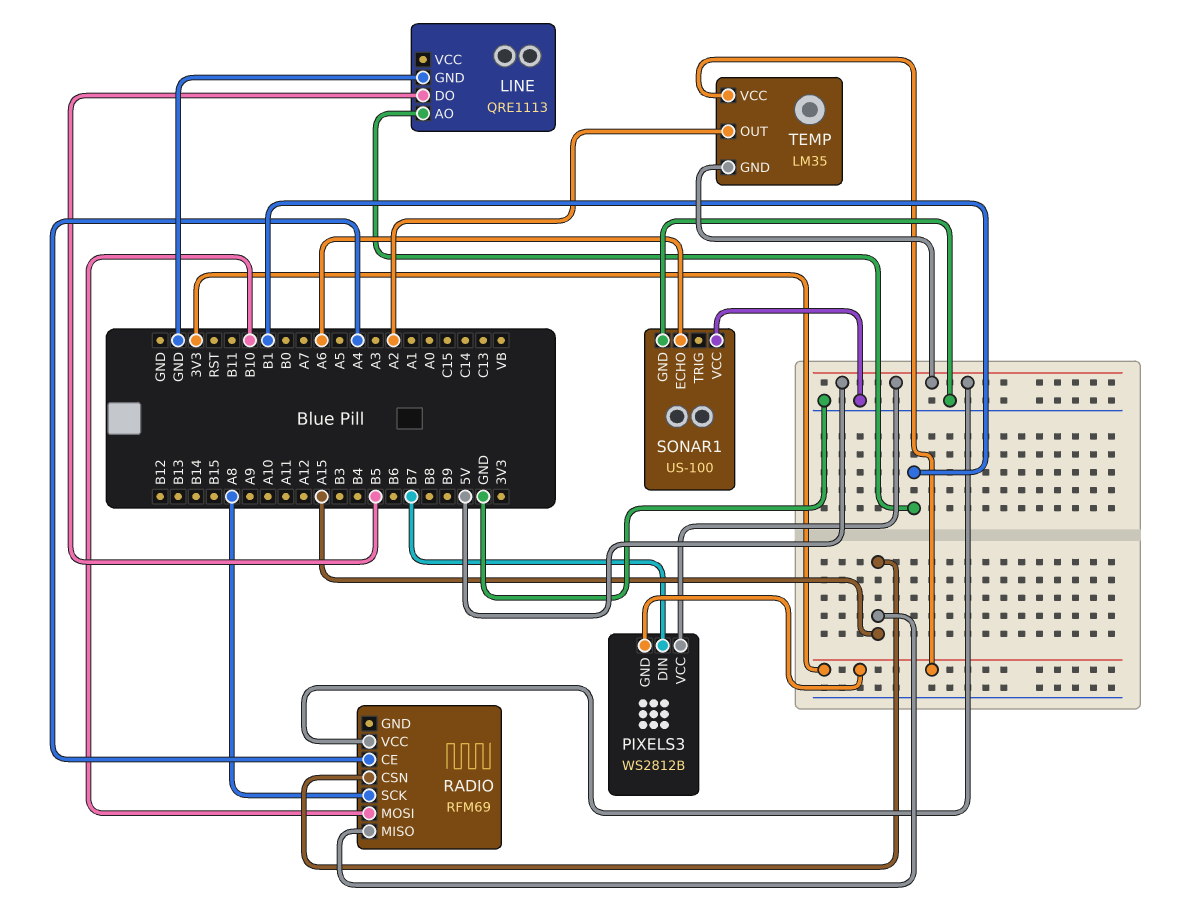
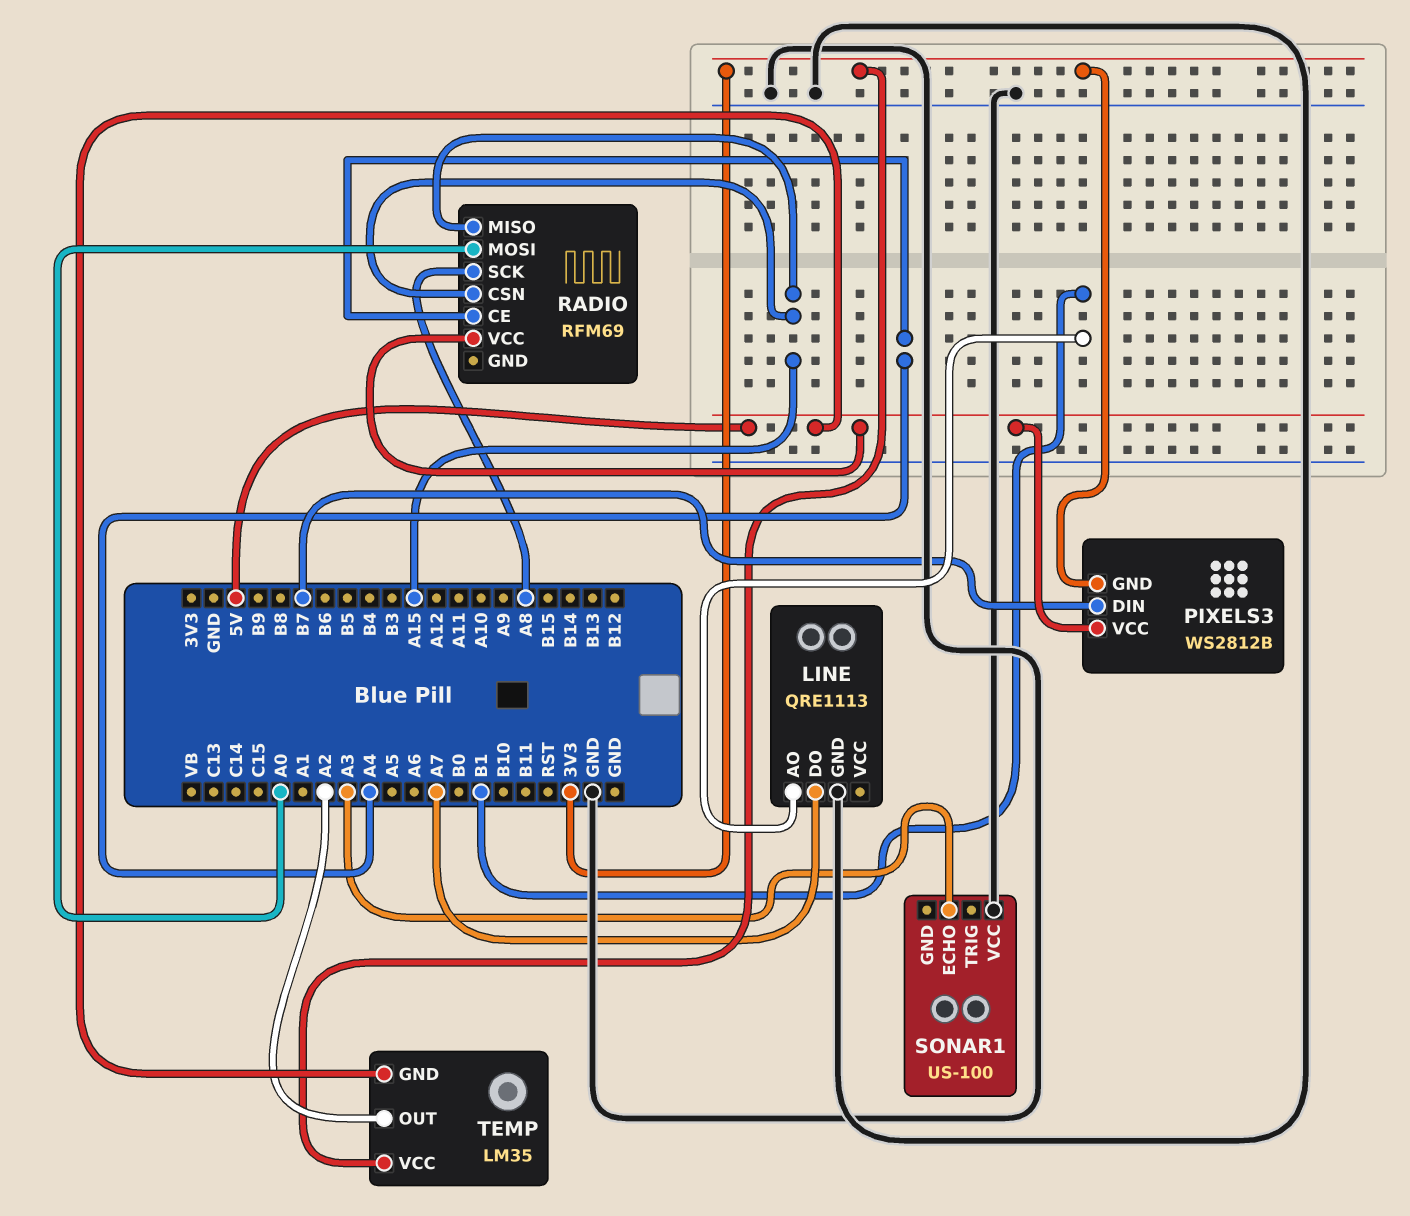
LINE pin DO: B5 -> A7
RADIO pin MOSI: B10 -> A0
SONAR1 pin ECHO: A6 -> A3
SONAR1 pin GND: GND -> none

